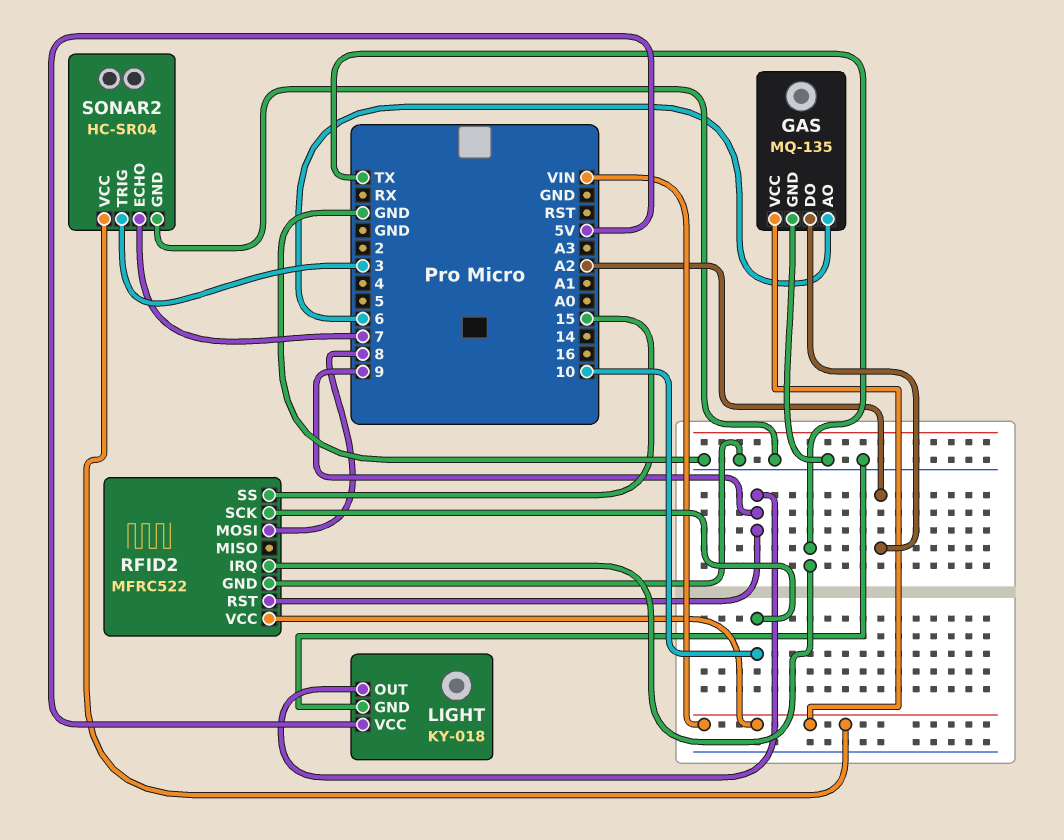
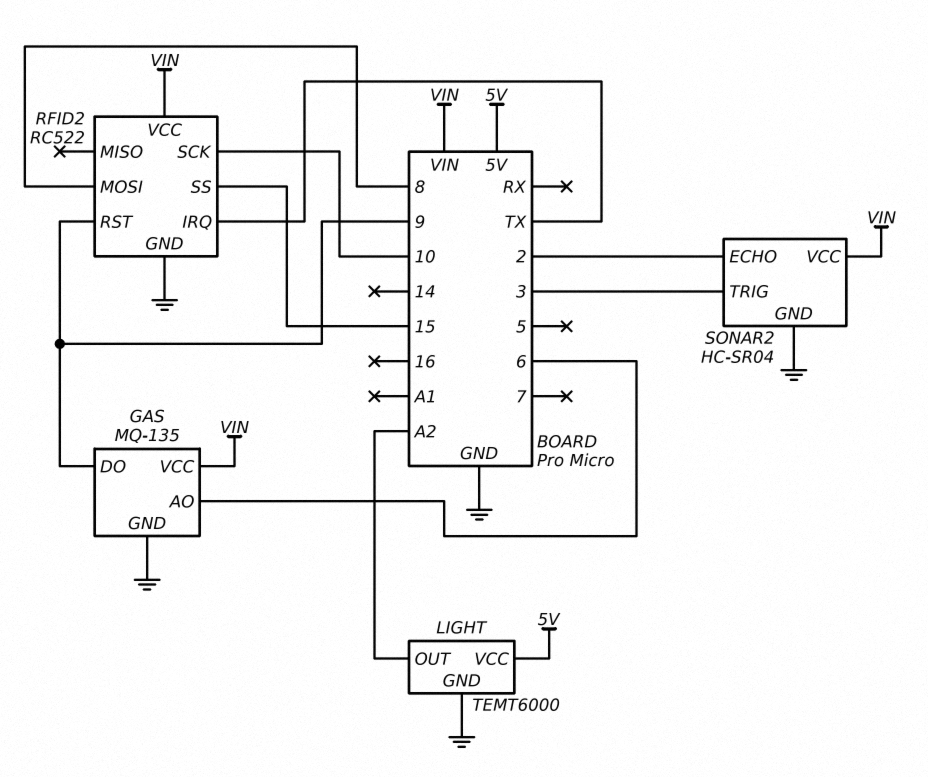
GAS pin DO: A2 -> 9
LIGHT: KY-018 -> TEMT6000
LIGHT pin OUT: 9 -> A2
RFID2: MFRC522 -> RC522
SONAR2 pin ECHO: 7 -> 2

